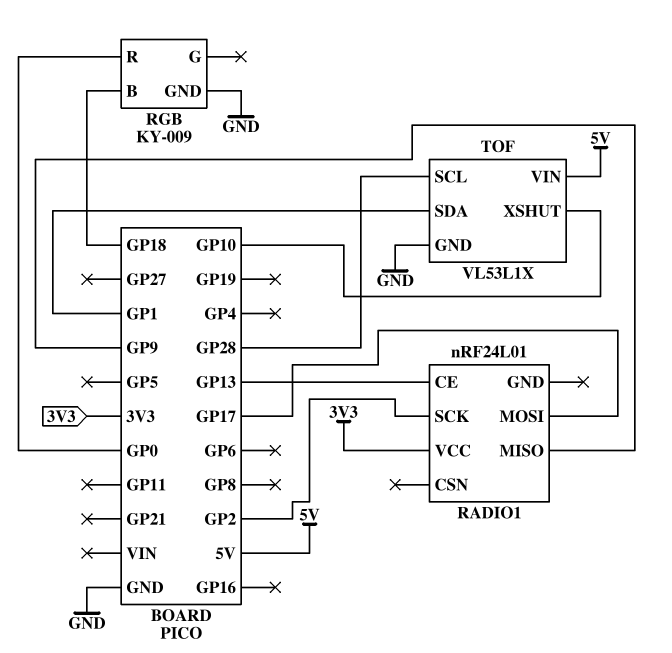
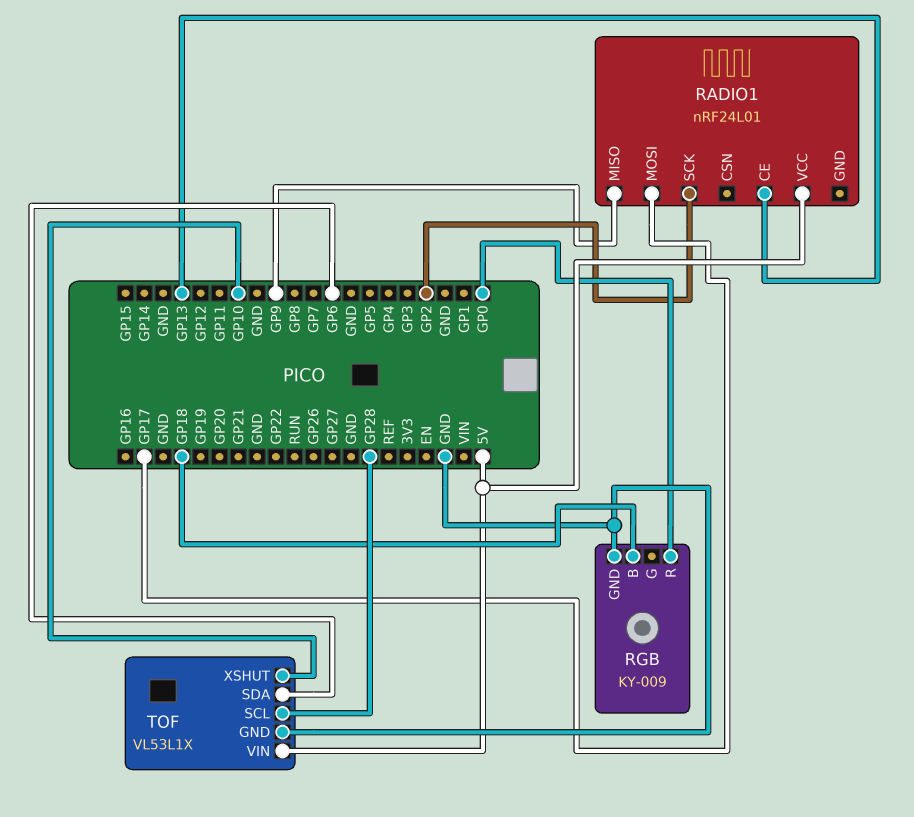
RADIO1 pin VCC: 3V3 -> 5V
TOF pin SDA: GP1 -> GP6

